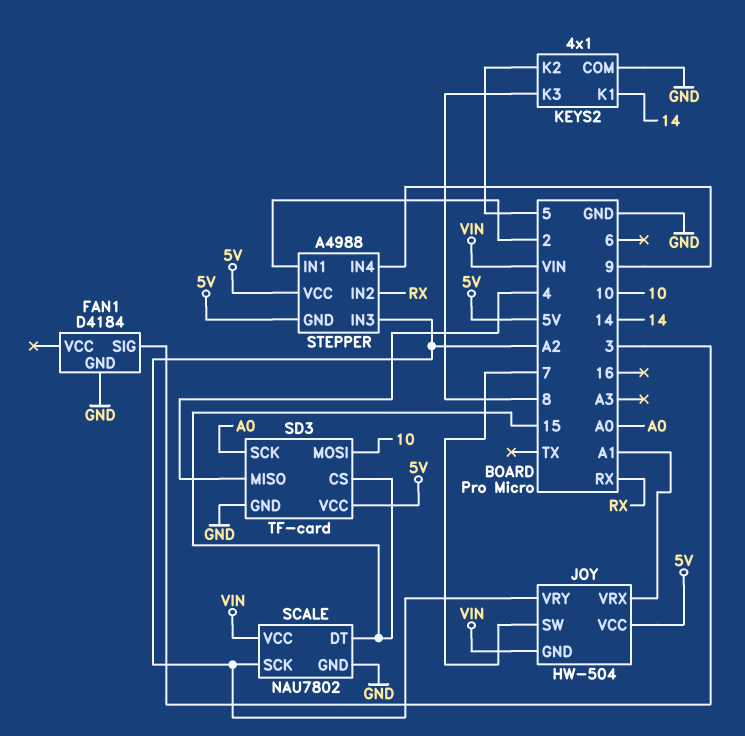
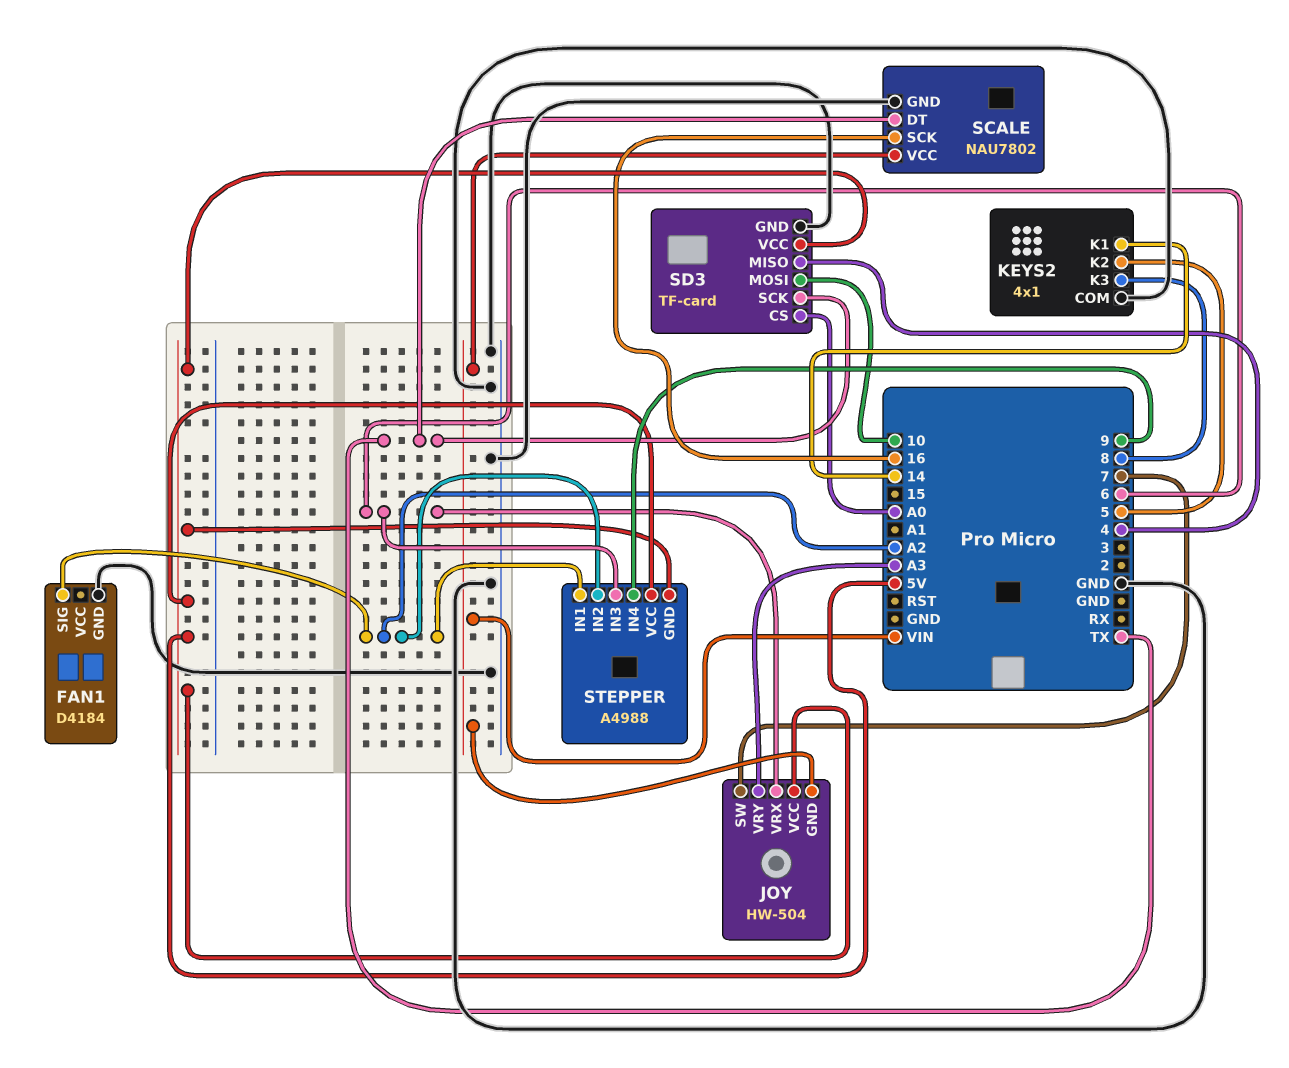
FAN1 pin SIG: 3 -> A2
JOY pin VRX: A1 -> 6
JOY pin VRY: A2 -> A3
SCALE pin DT: 15 -> TX
SCALE pin SCK: A2 -> 16
SD3 pin CS: 15 -> A0
SD3 pin SCK: A0 -> TX
STEPPER pin IN1: 2 -> A2
STEPPER pin IN2: RX -> A2
STEPPER pin IN3: A2 -> 6

